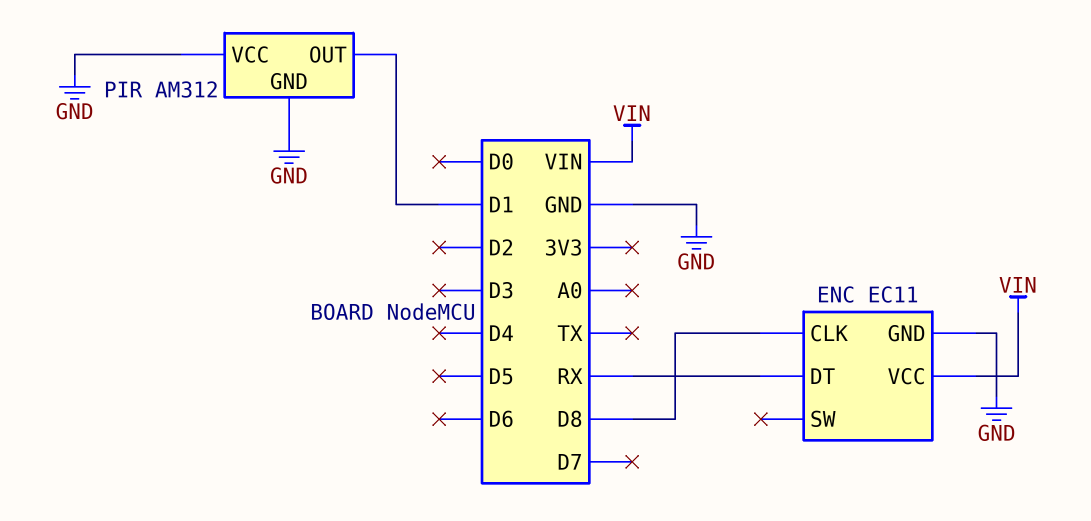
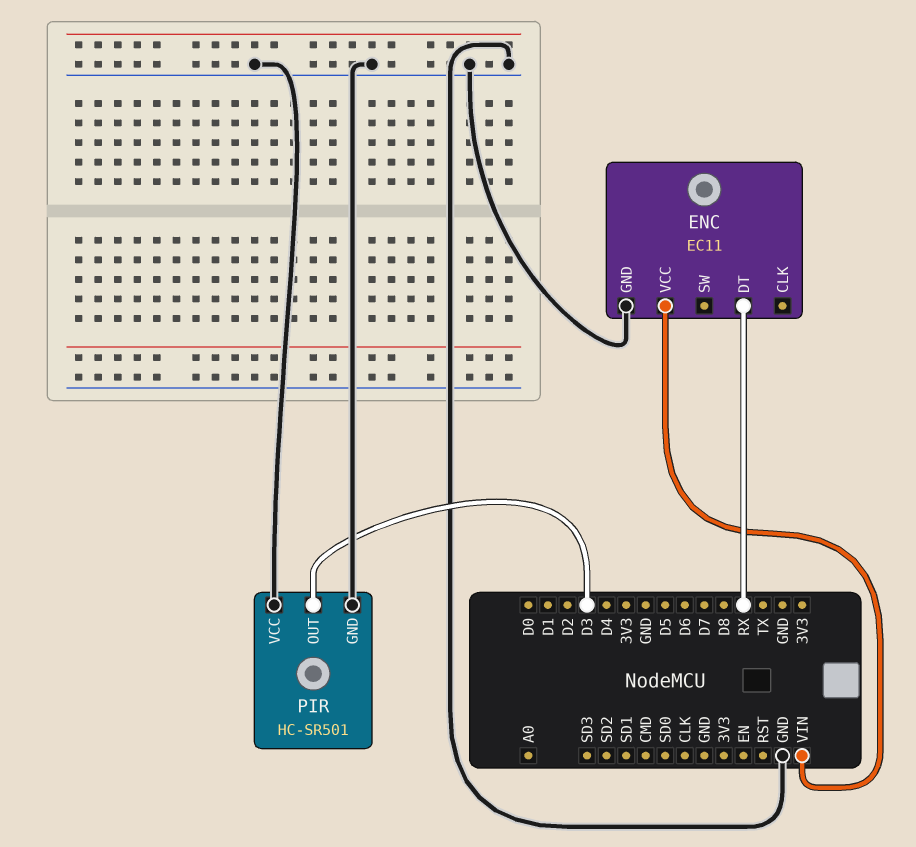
ENC pin CLK: D8 -> none
PIR: AM312 -> HC-SR501
PIR pin OUT: D1 -> D3

